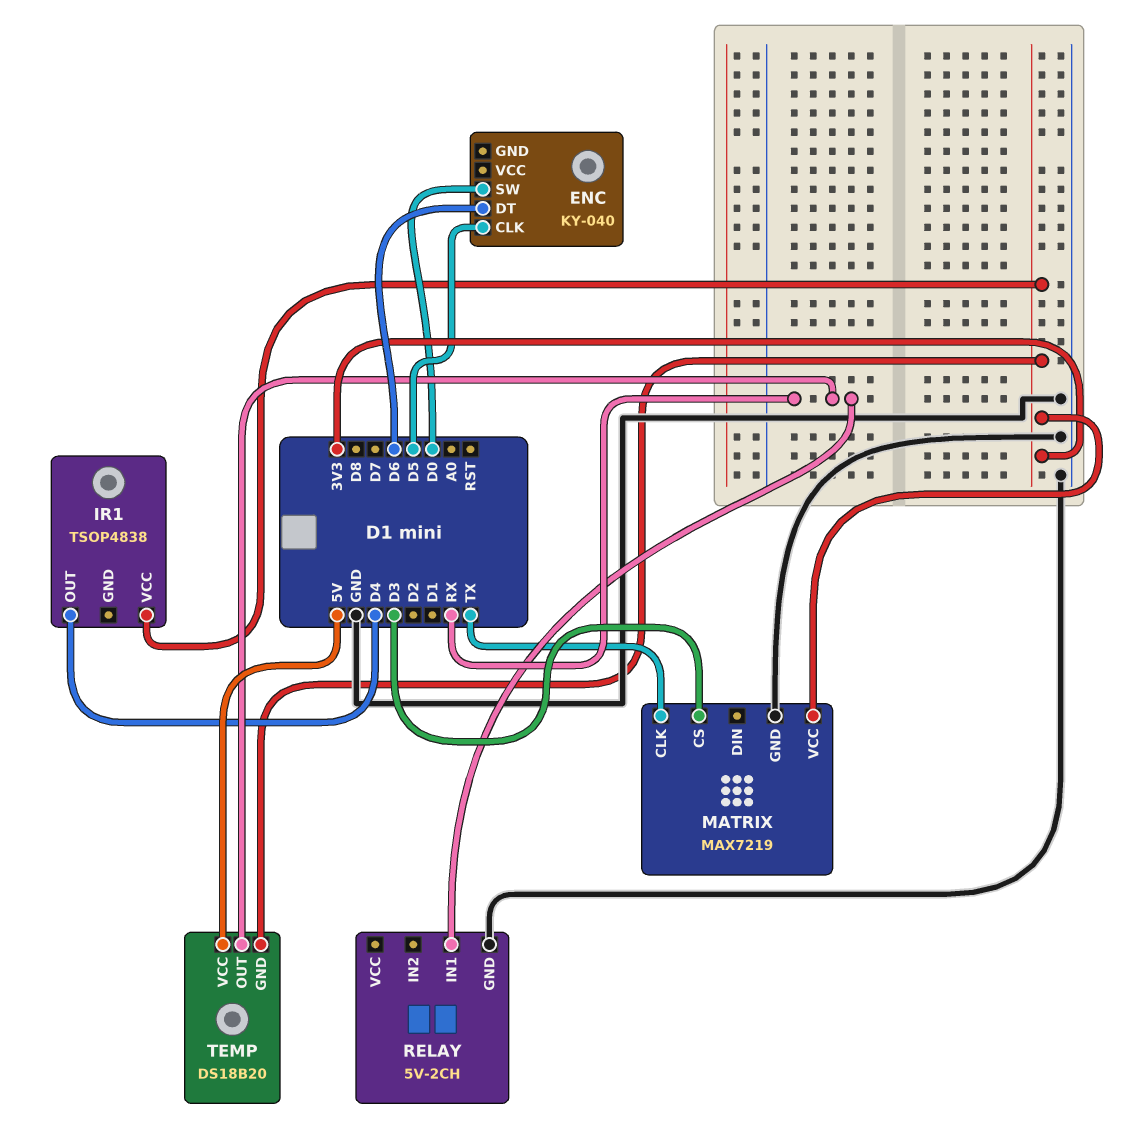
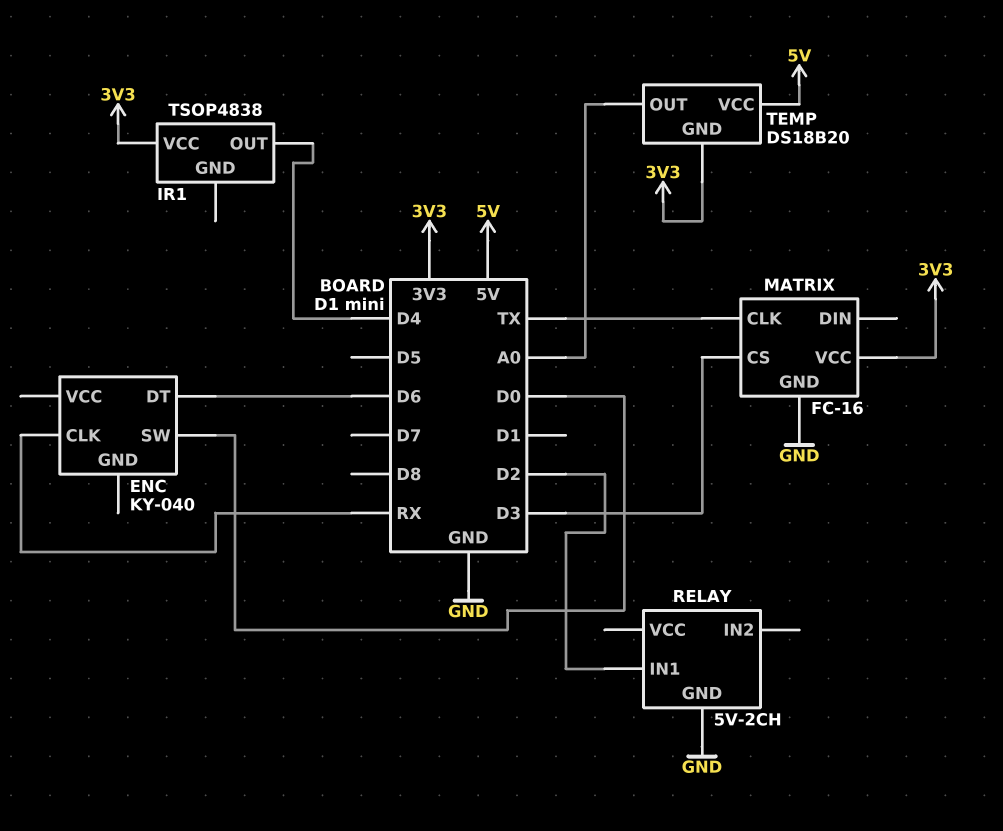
ENC pin CLK: D5 -> RX
MATRIX: MAX7219 -> FC-16
RELAY pin IN1: RX -> D2
TEMP pin OUT: RX -> A0

